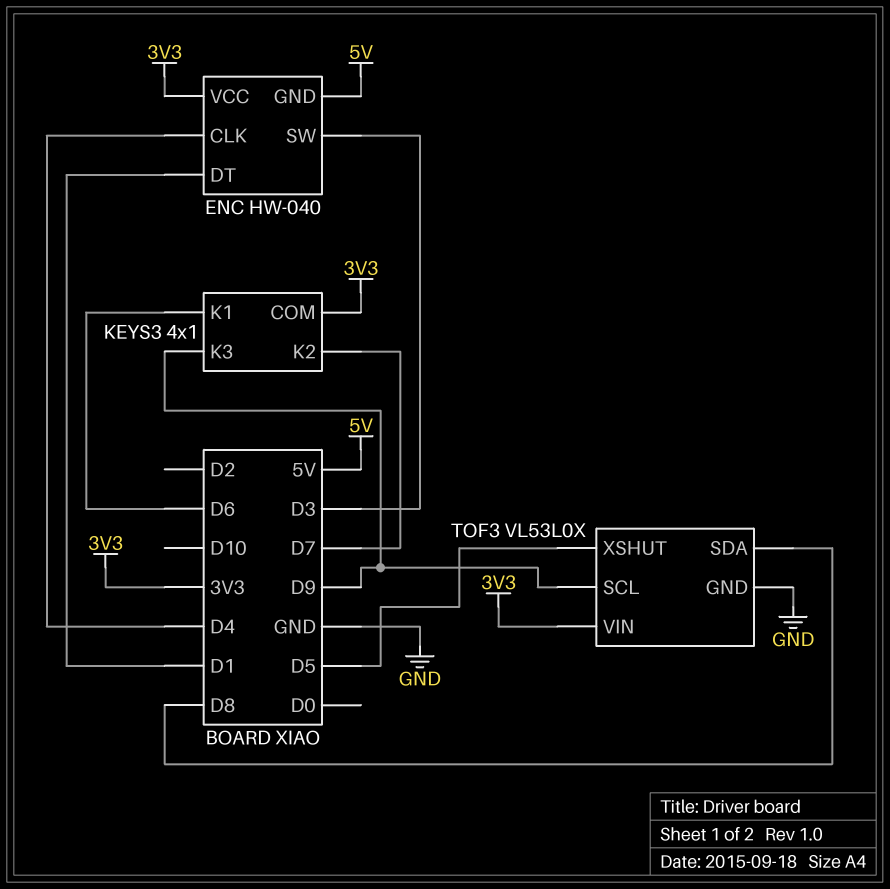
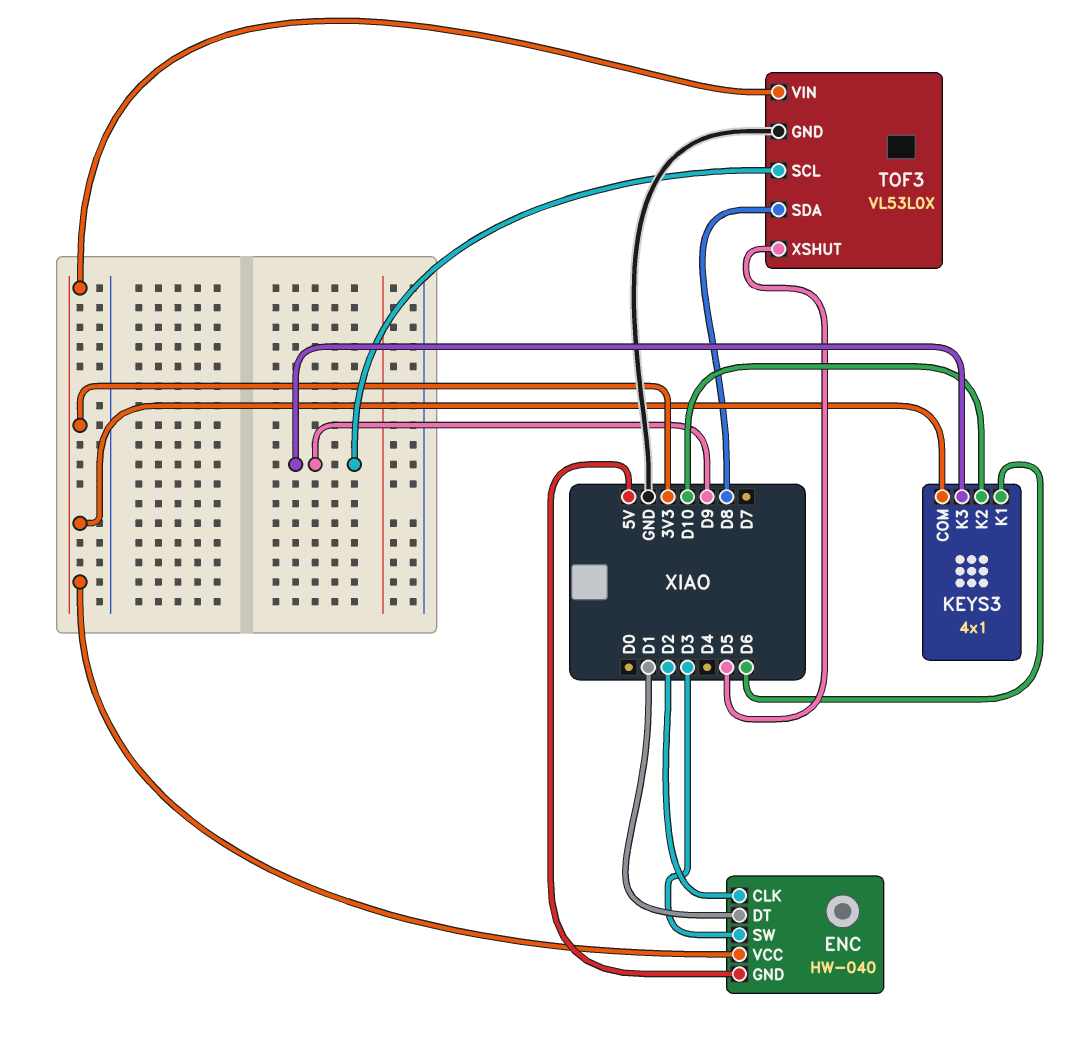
ENC pin CLK: D4 -> D2
KEYS3 pin K2: D7 -> D10

